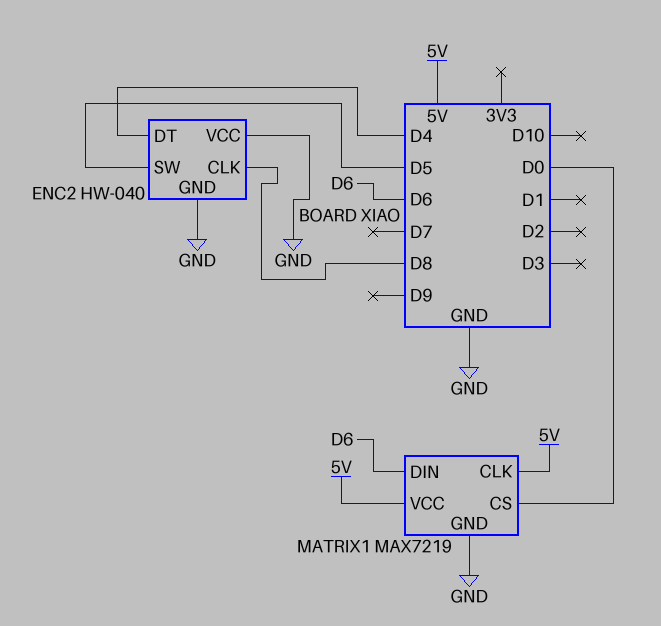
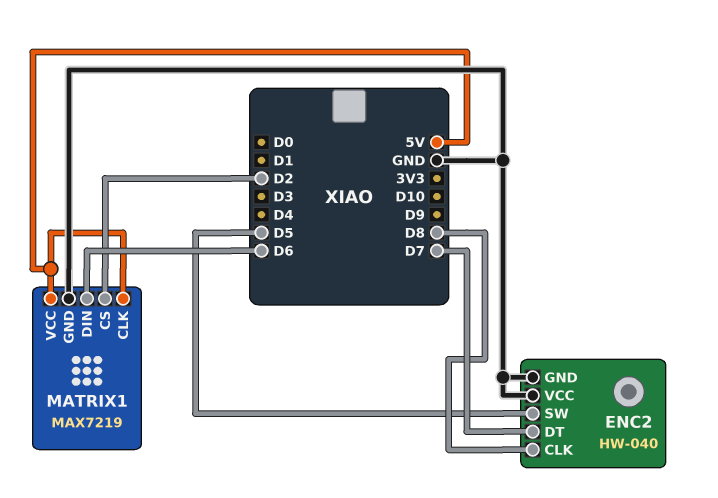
ENC2 pin DT: D4 -> D7
MATRIX1 pin CS: D0 -> D2

